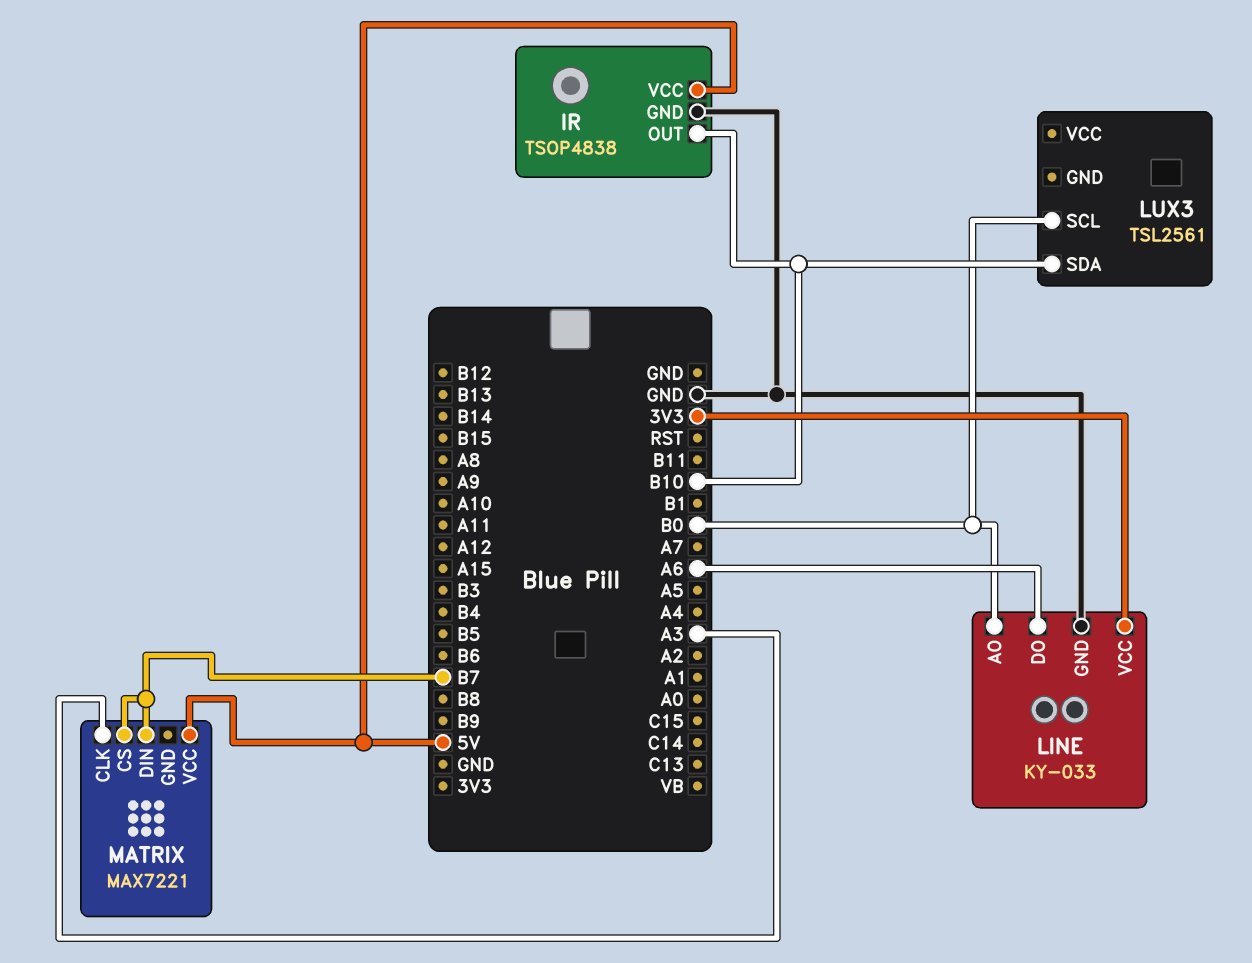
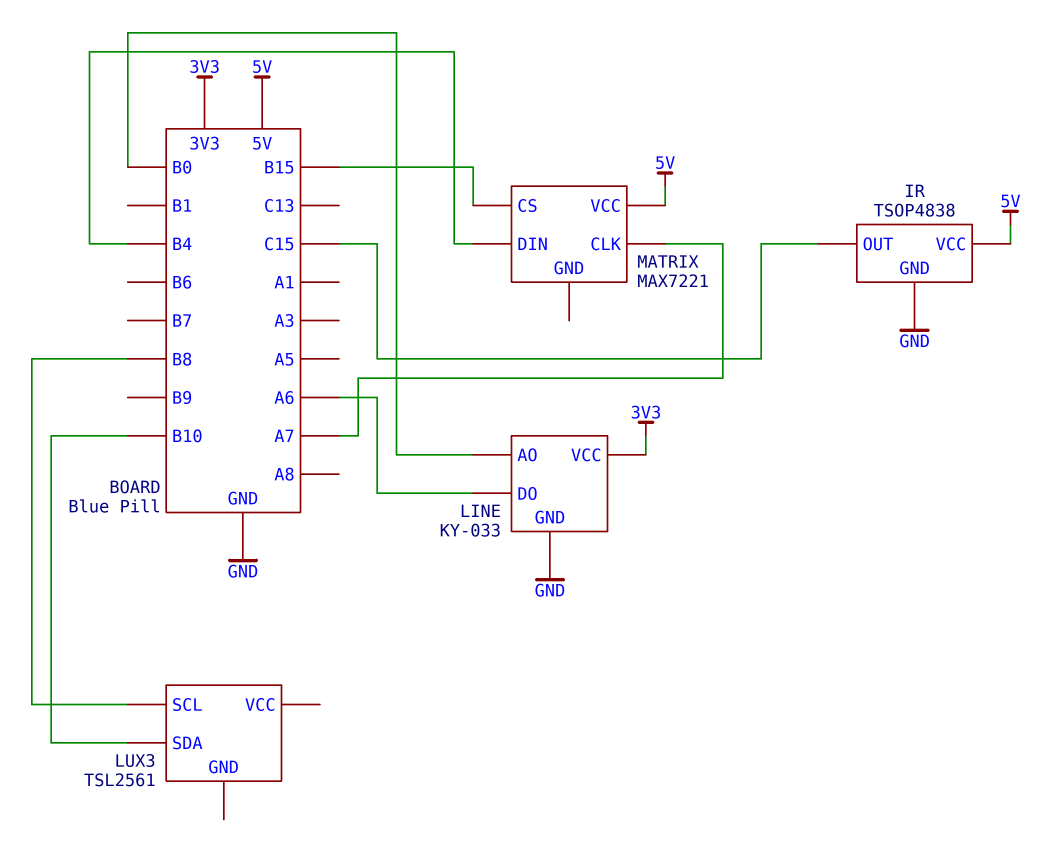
IR pin OUT: B10 -> C15
LUX3 pin SCL: B0 -> B8
MATRIX pin CLK: A3 -> A7
MATRIX pin CS: B7 -> B15
MATRIX pin DIN: B7 -> B4

